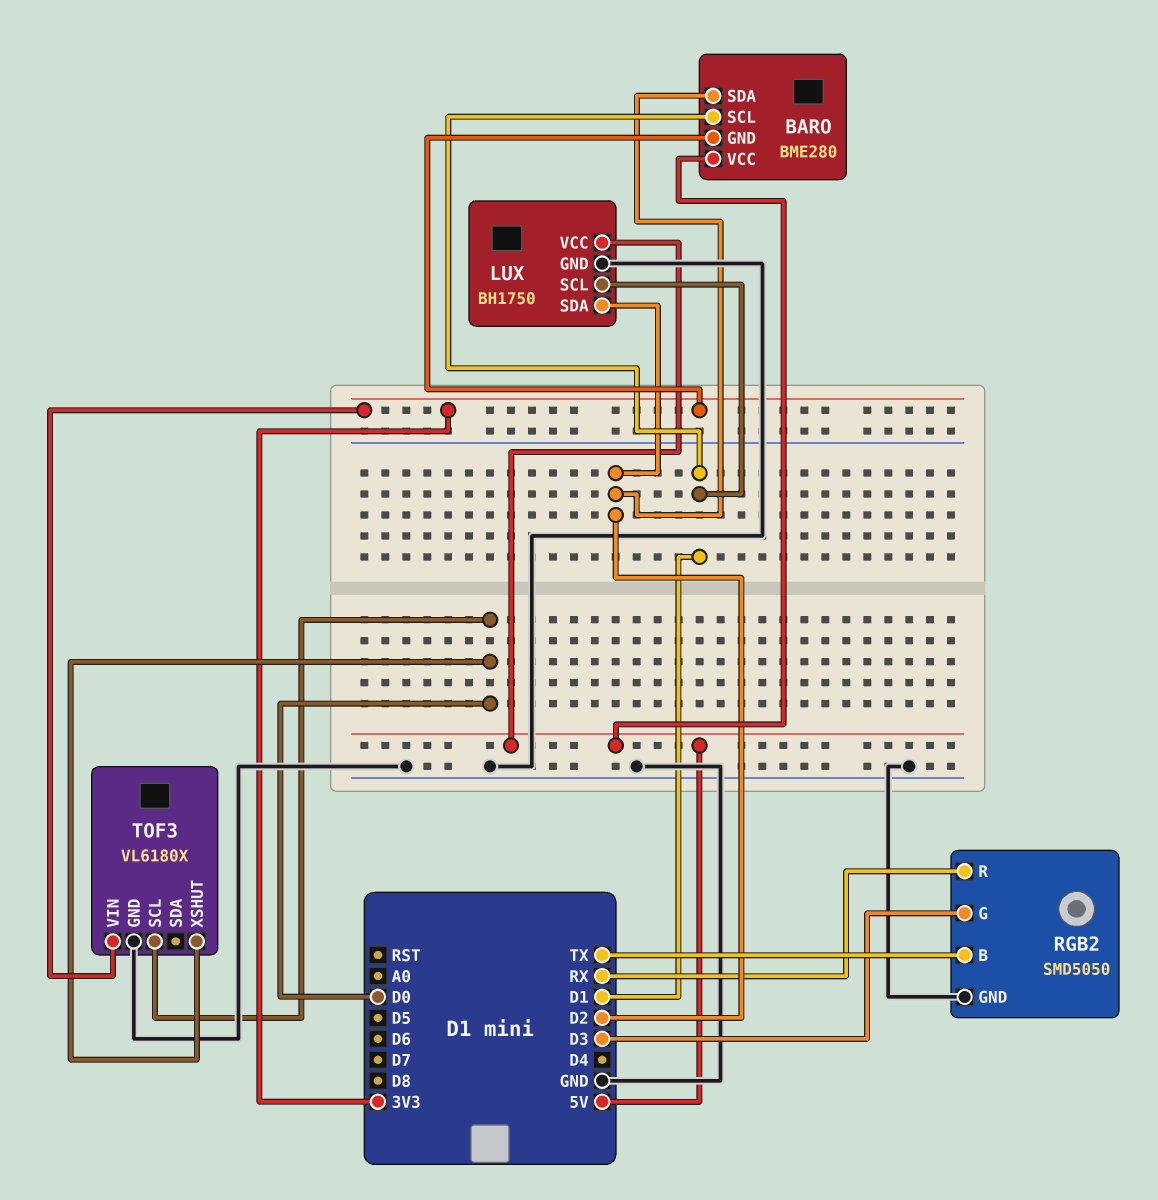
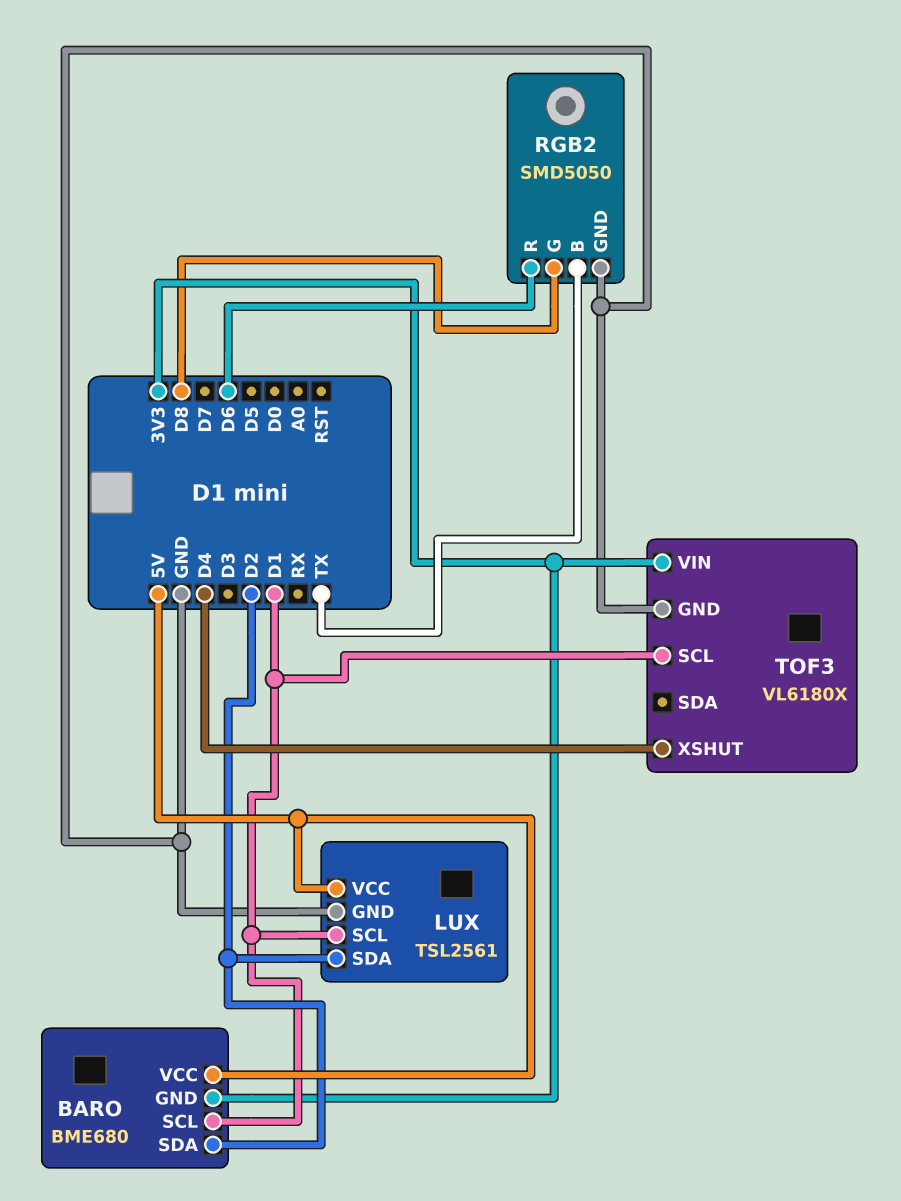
BARO: BME280 -> BME680
LUX: BH1750 -> TSL2561
RGB2 pin G: D3 -> D8
RGB2 pin R: RX -> D6
TOF3 pin SCL: D0 -> D1
TOF3 pin XSHUT: D0 -> D4

